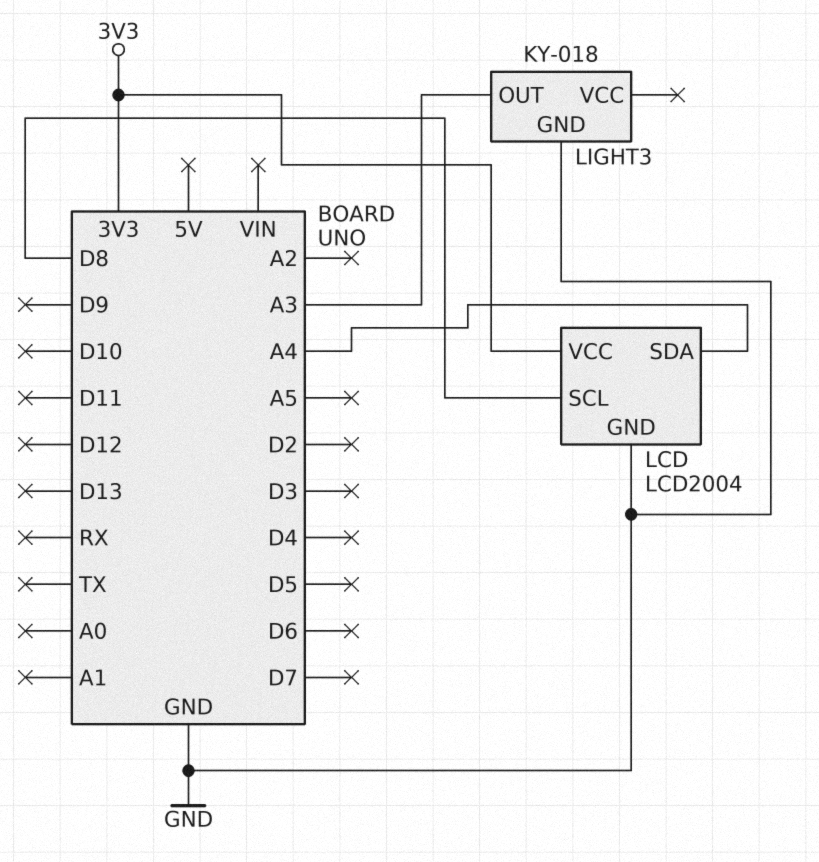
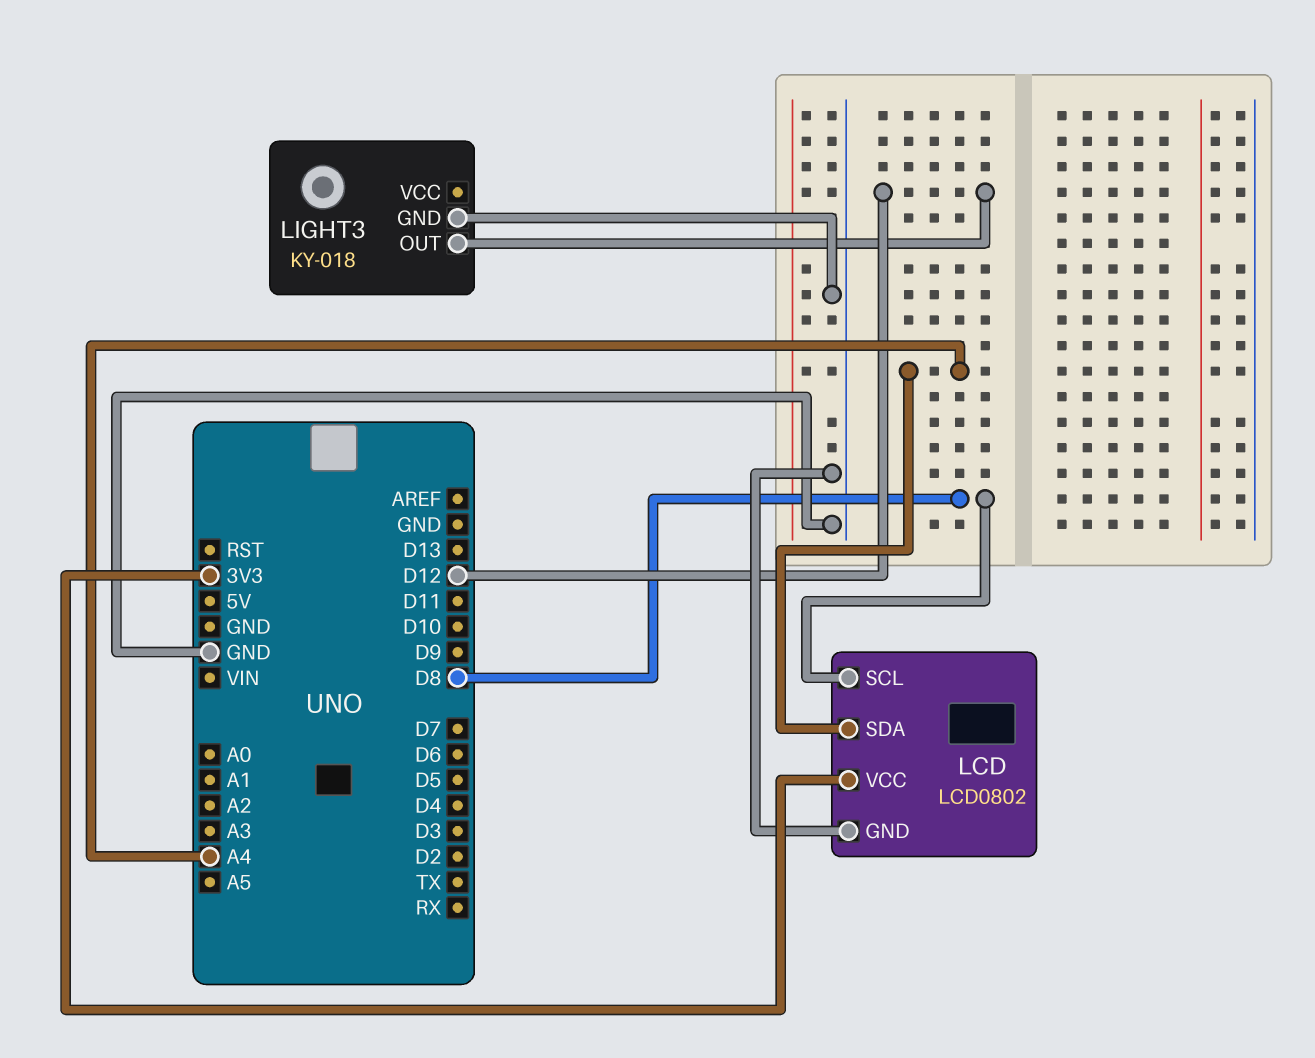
LCD: LCD2004 -> LCD0802
LIGHT3 pin OUT: A3 -> D12

